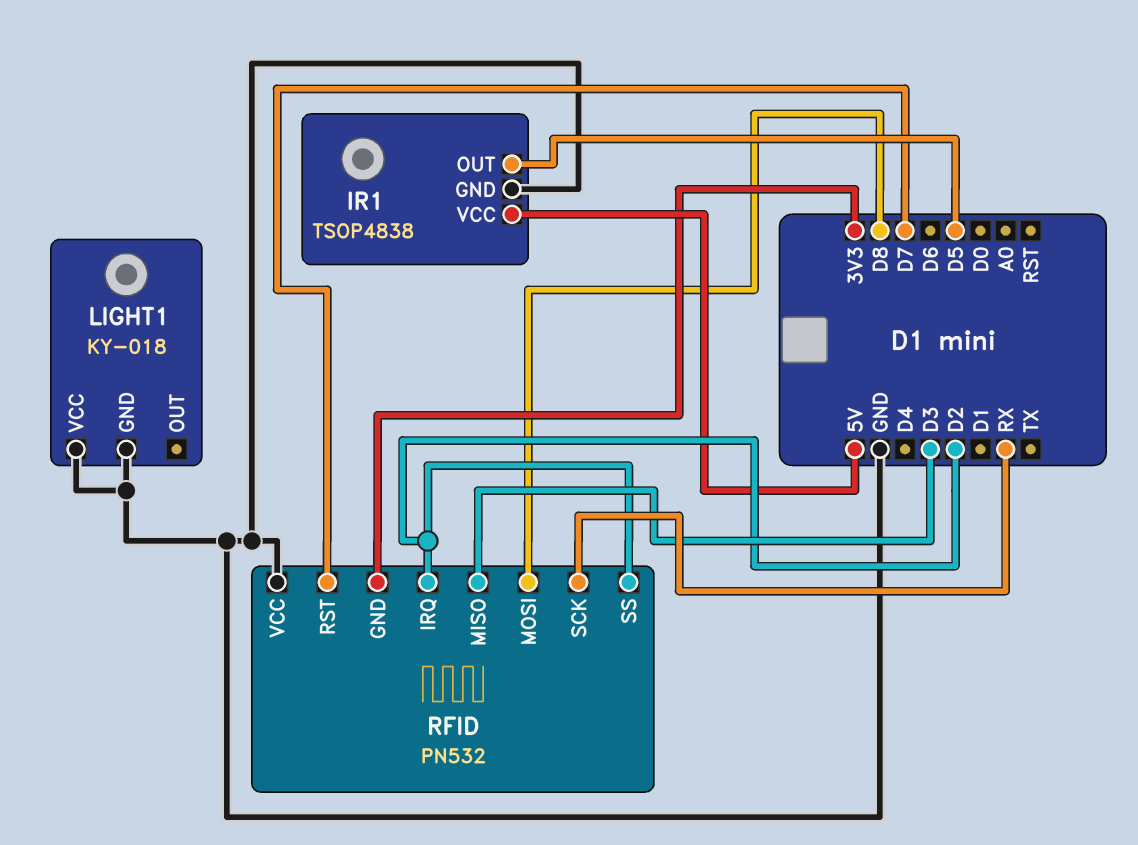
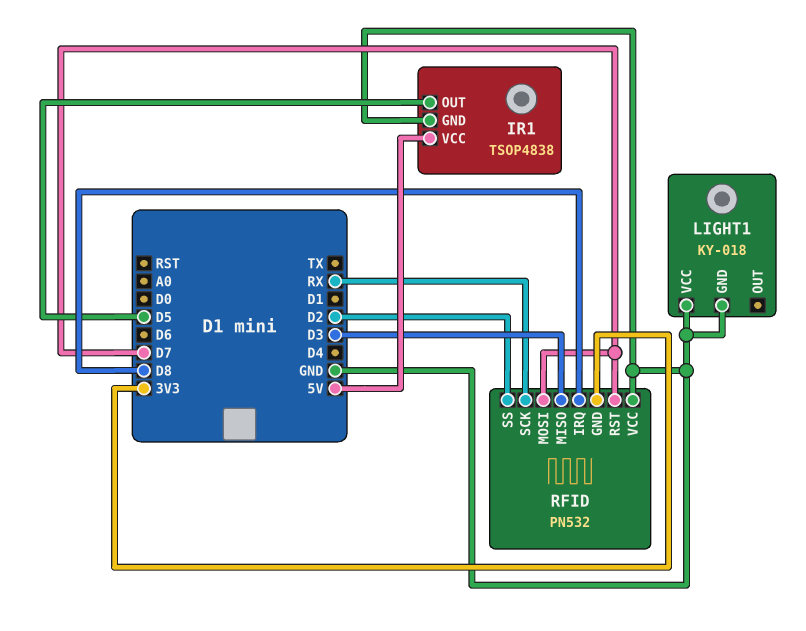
RFID pin IRQ: D2 -> D8
RFID pin MOSI: D8 -> D7

